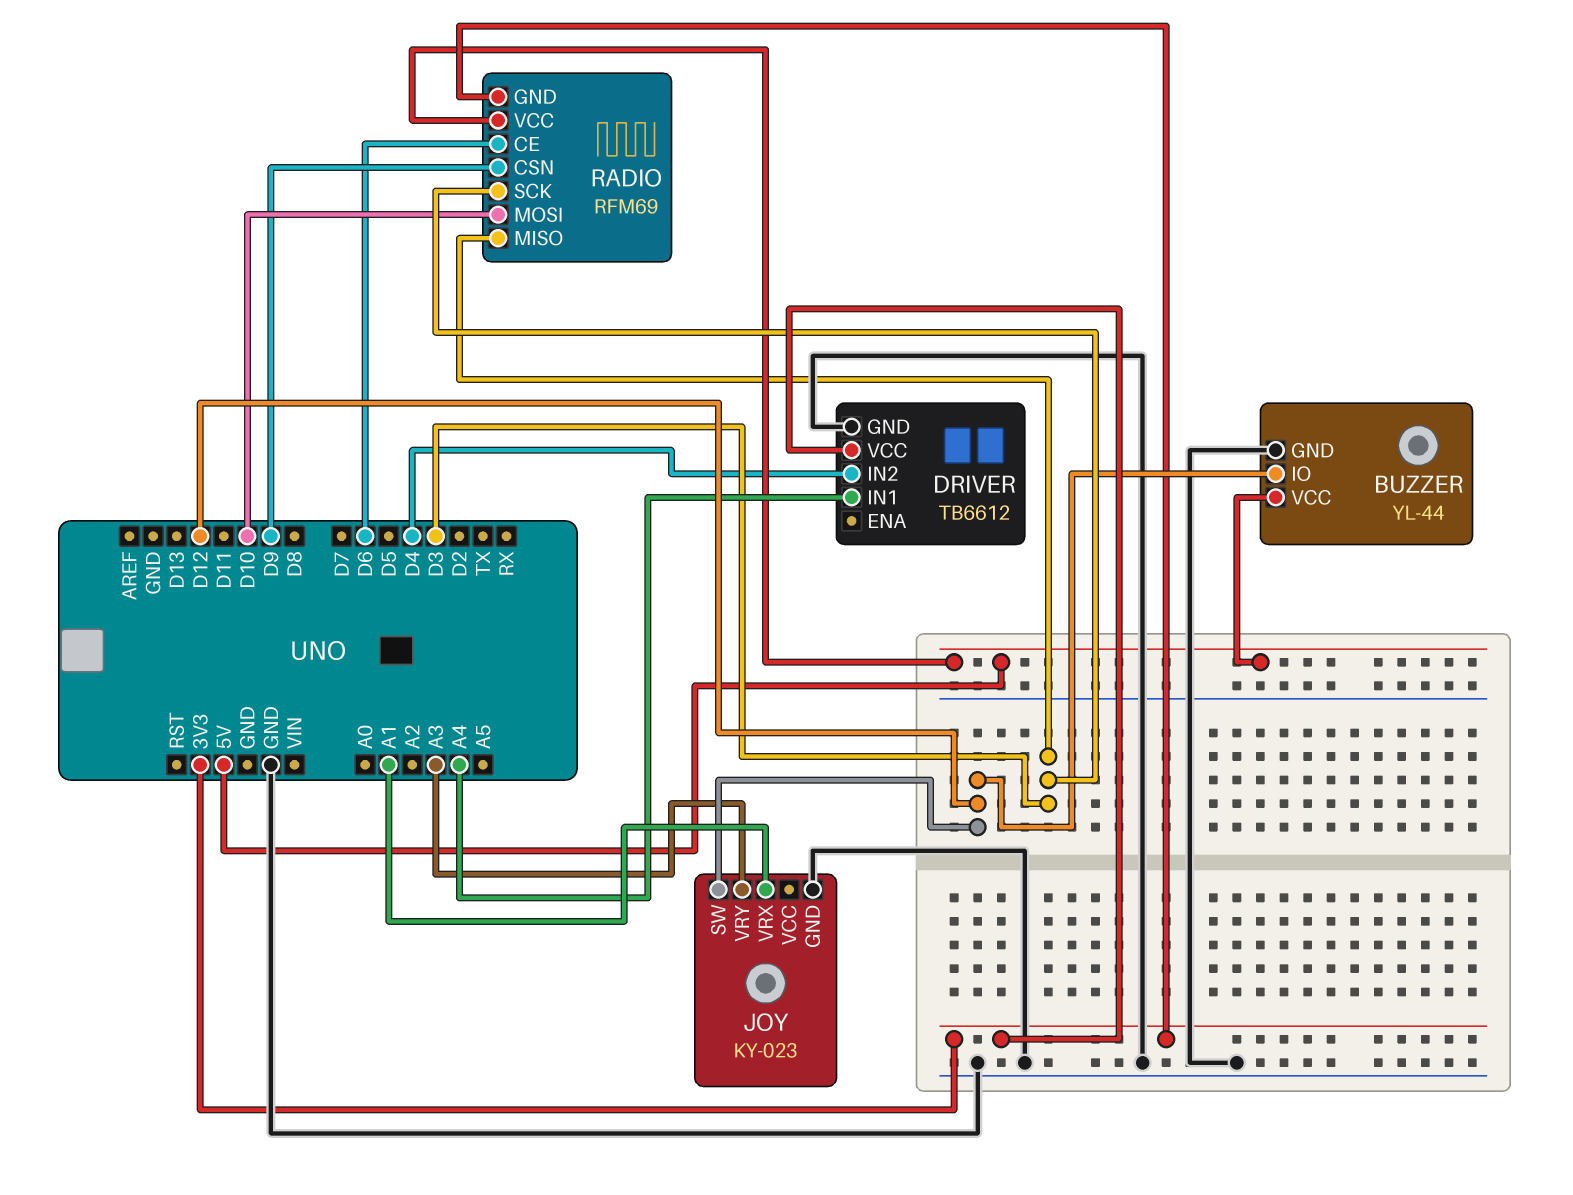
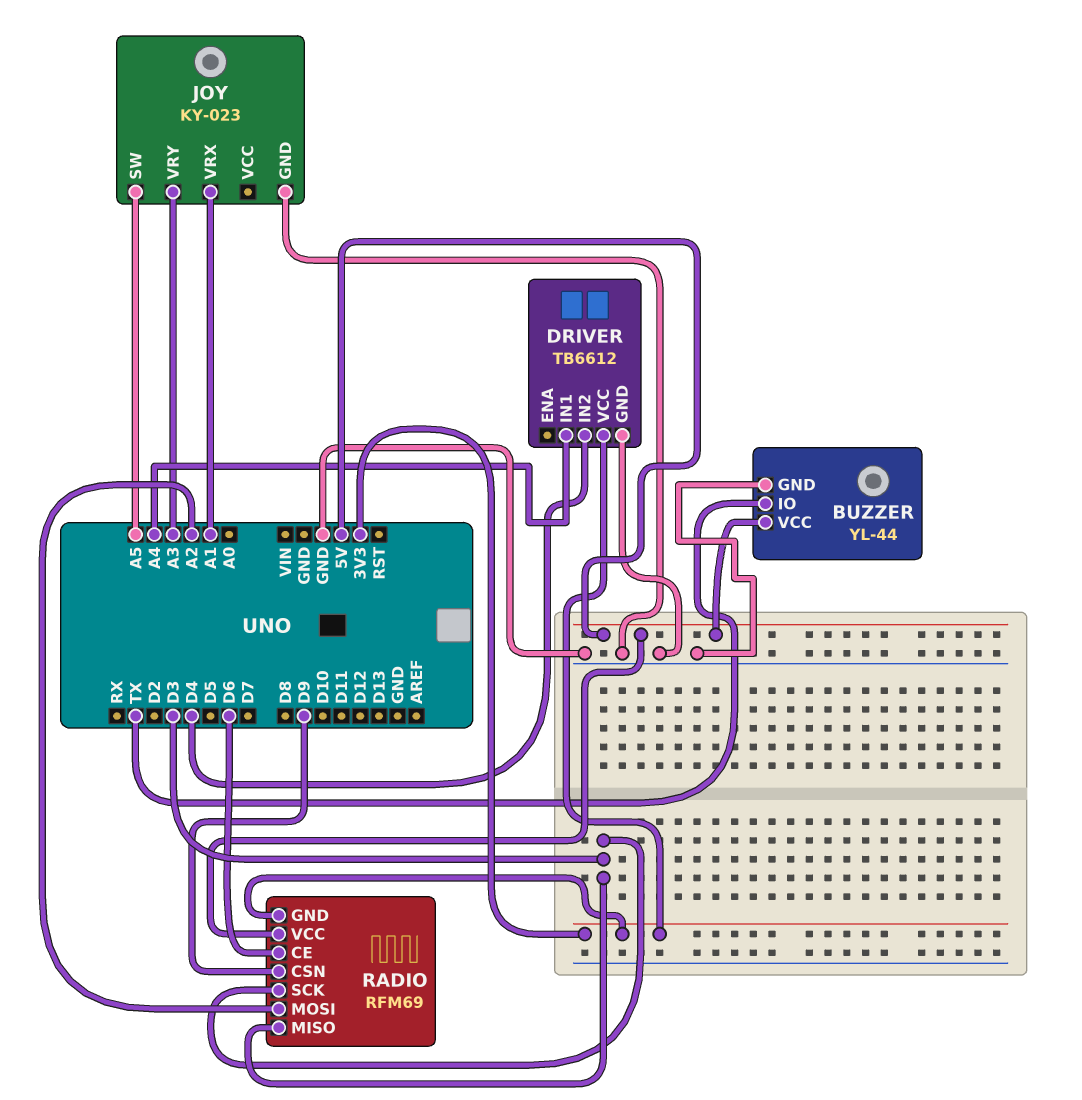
BUZZER pin IO: D12 -> TX
JOY pin SW: D12 -> A5
RADIO pin MOSI: D10 -> A2

